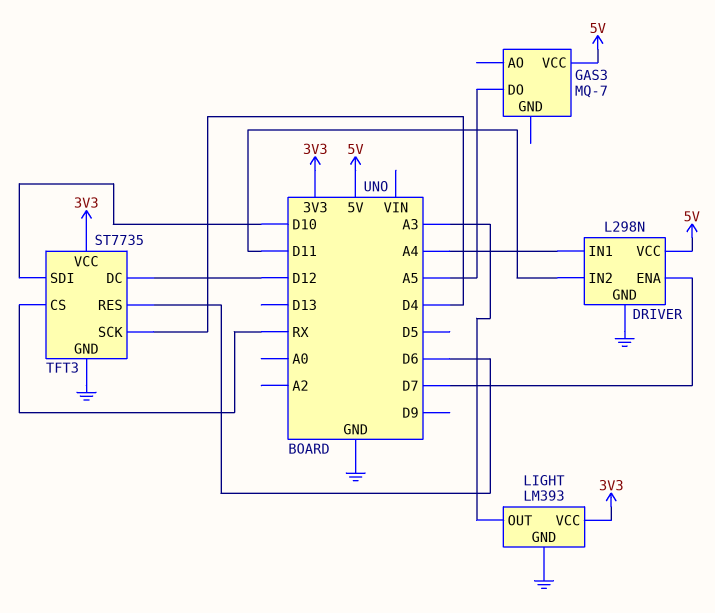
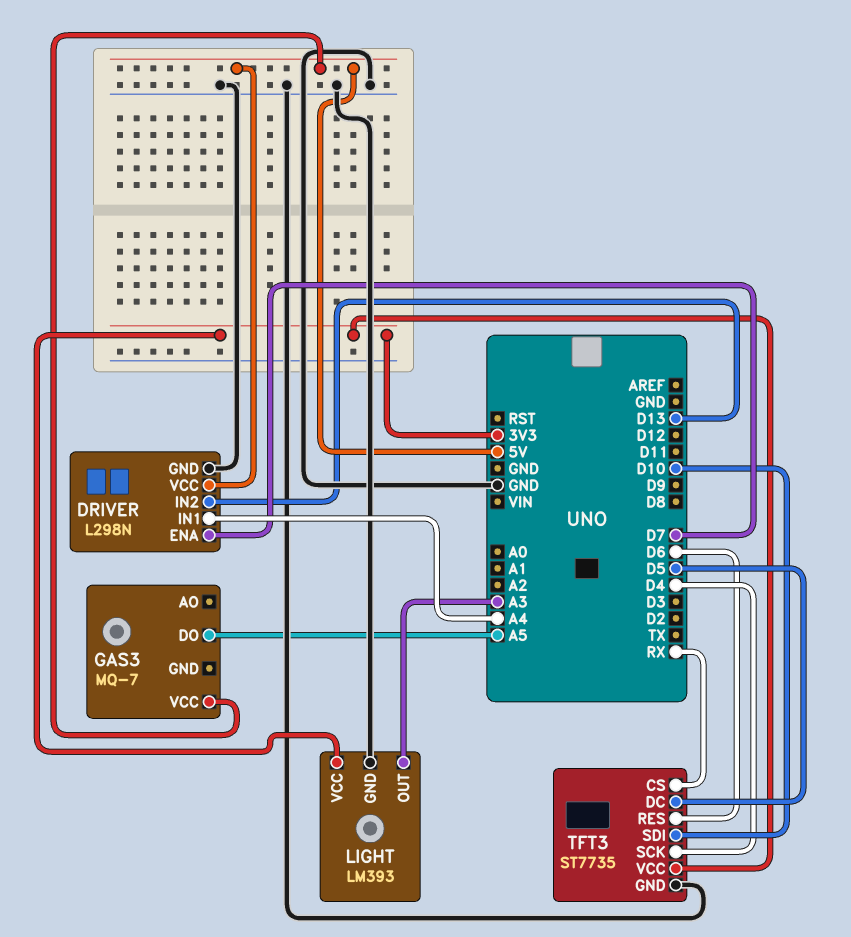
DRIVER pin IN2: D11 -> D13
TFT3 pin DC: D12 -> D5

